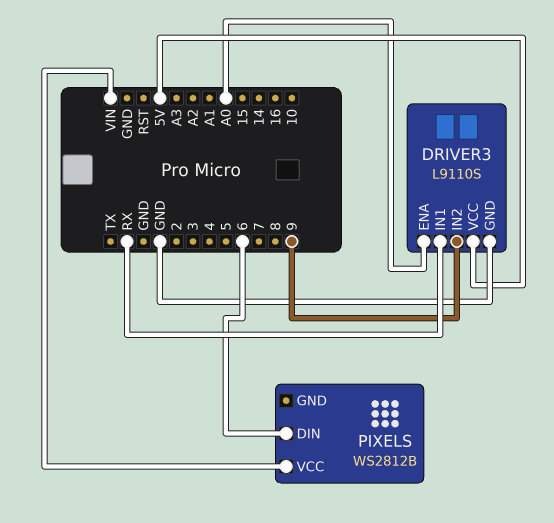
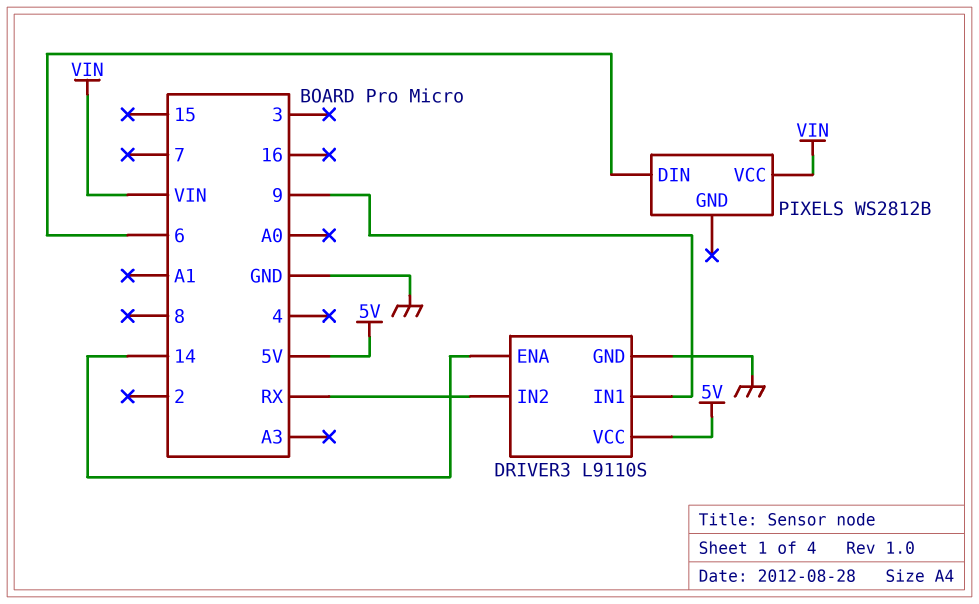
DRIVER3 pin ENA: A0 -> 14
DRIVER3 pin IN1: RX -> 9
DRIVER3 pin IN2: 9 -> RX

